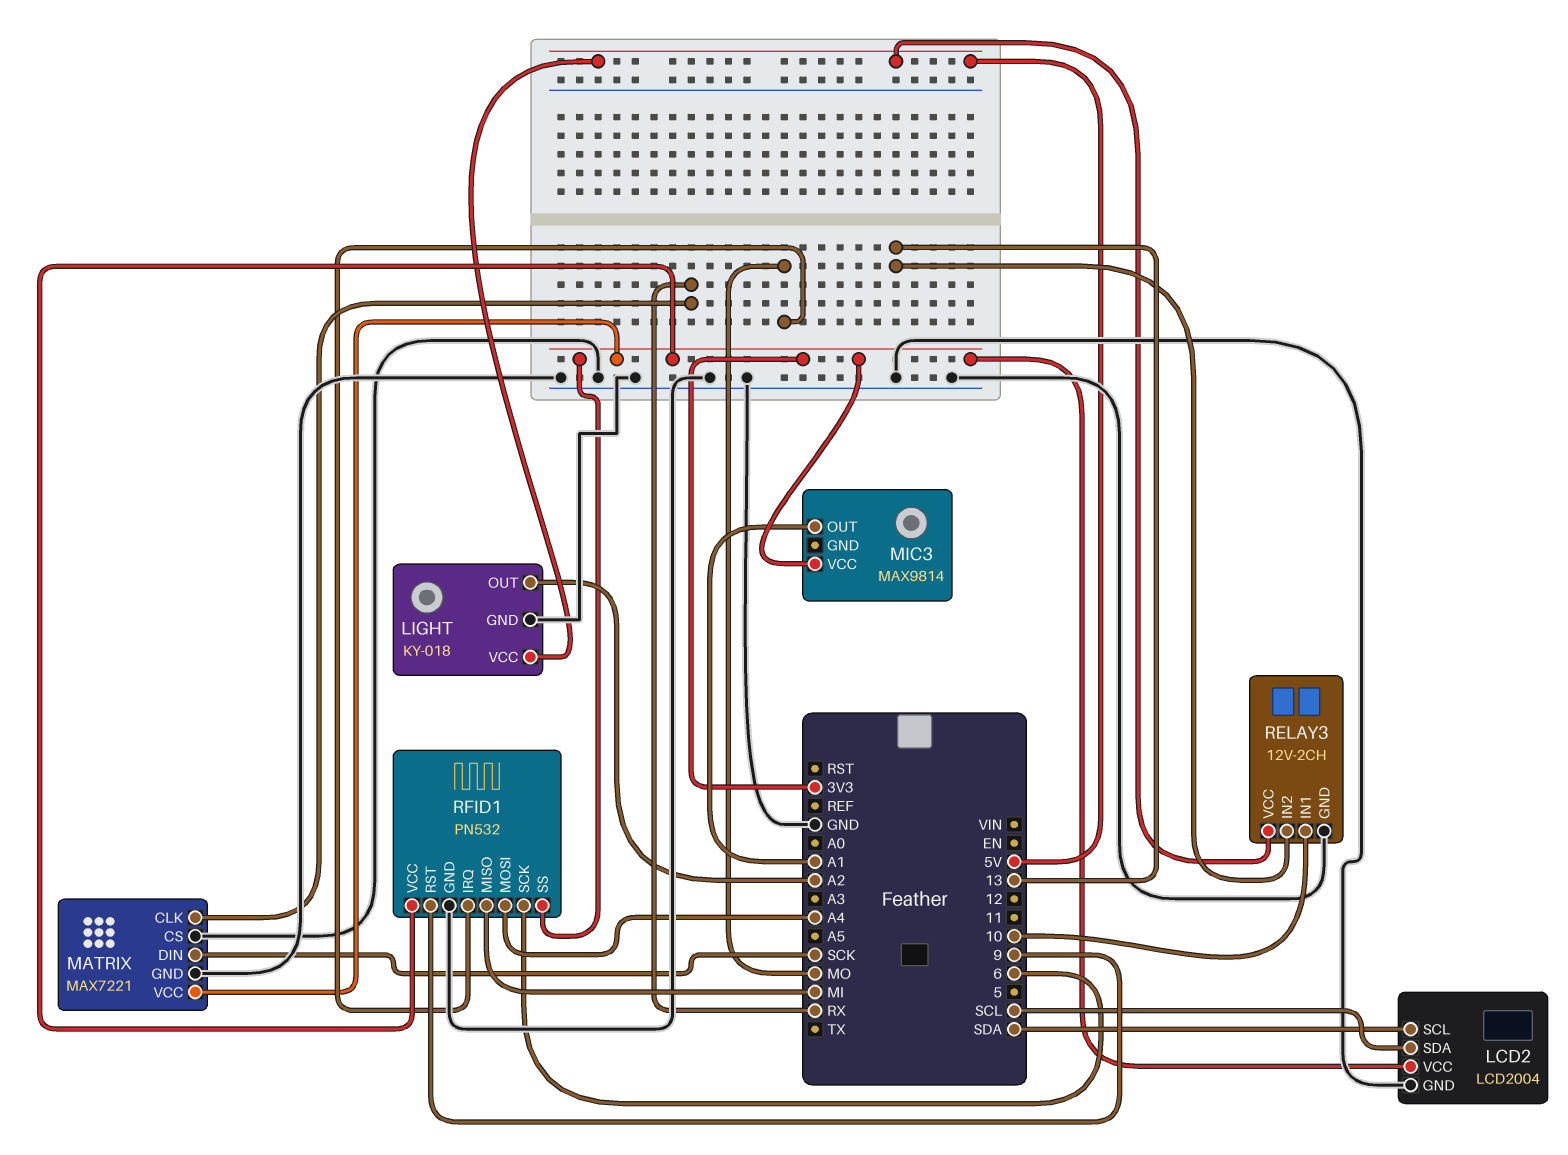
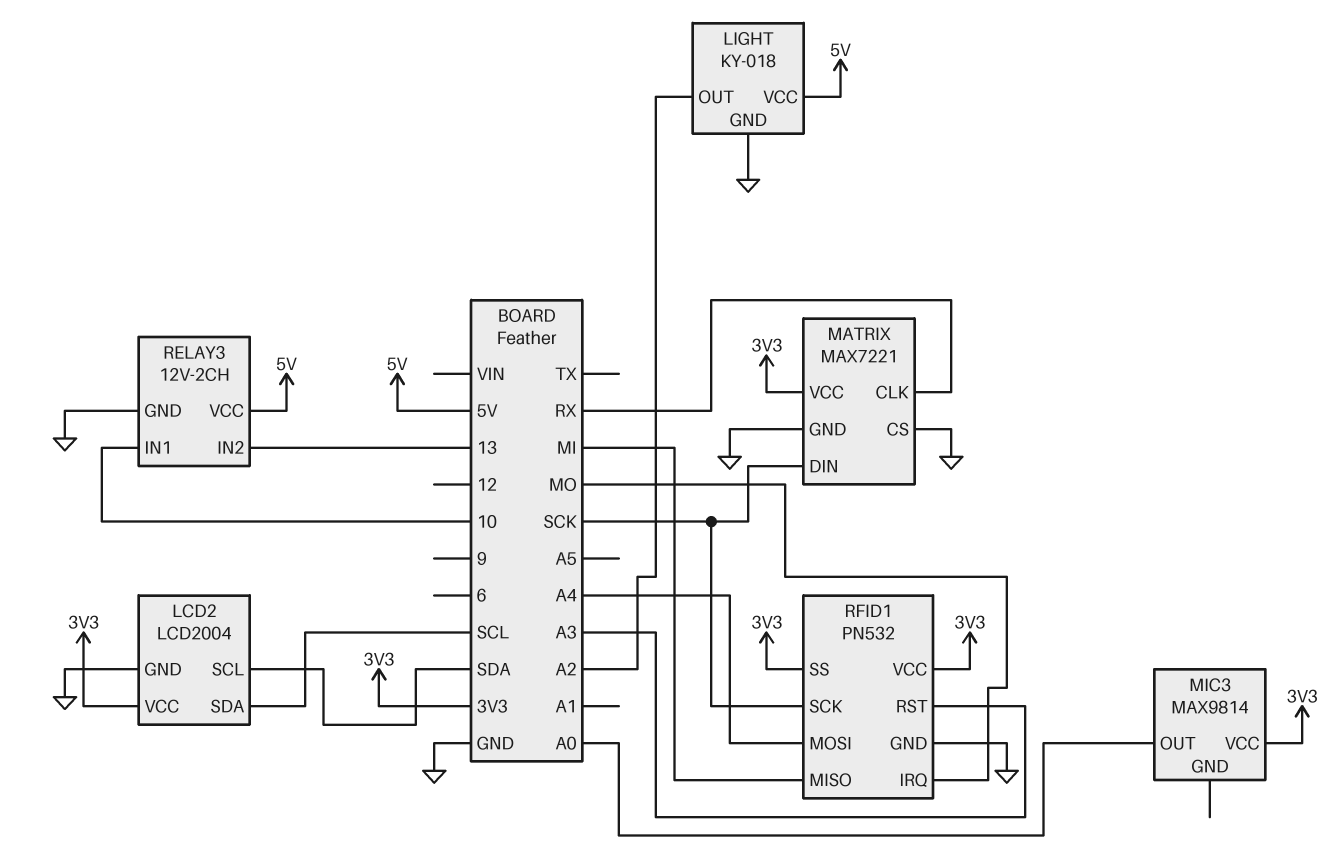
MIC3 pin OUT: A1 -> A0
RFID1 pin RST: 9 -> A3
RFID1 pin SCK: 6 -> SCK

